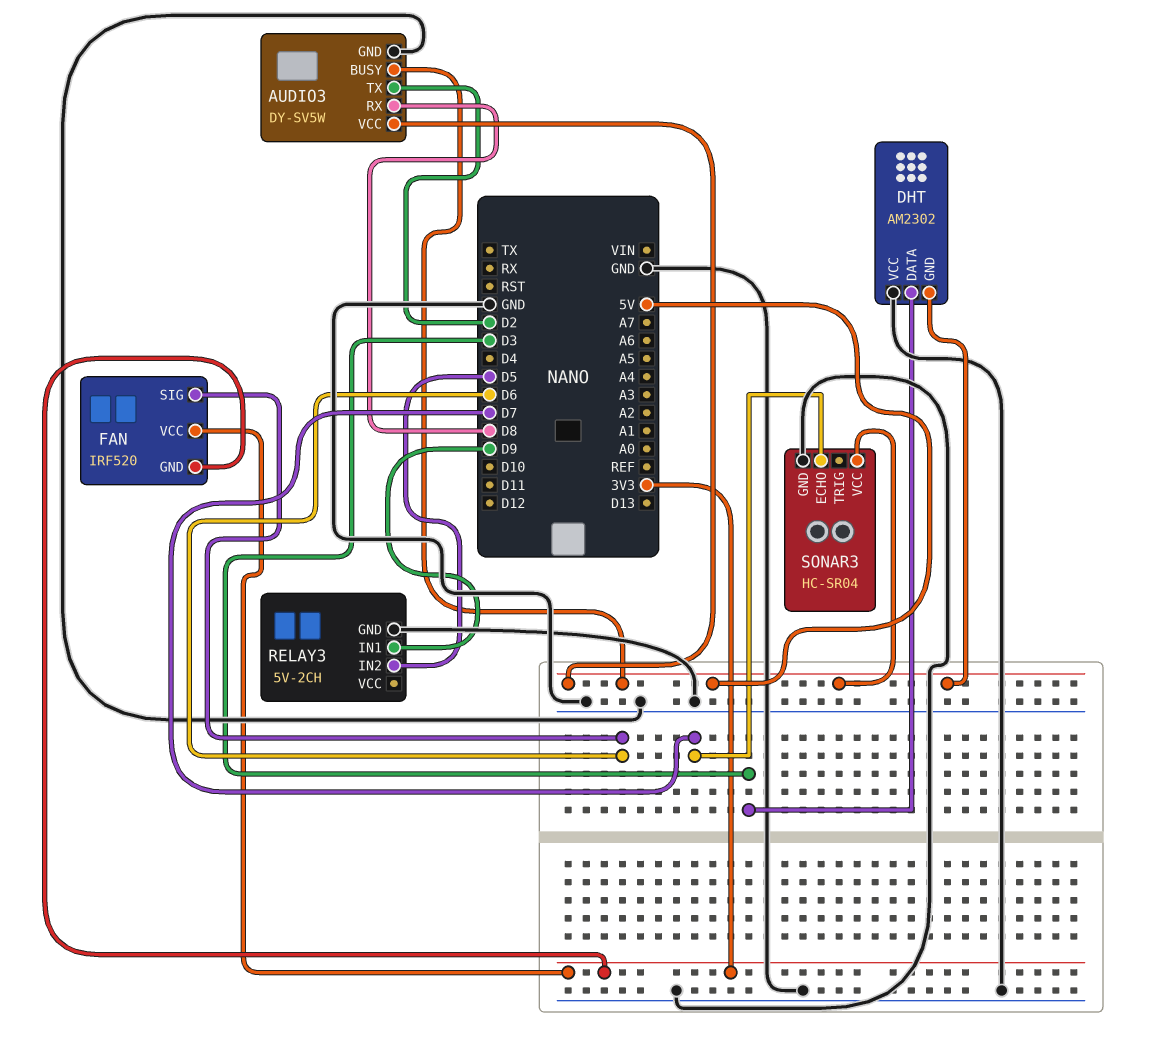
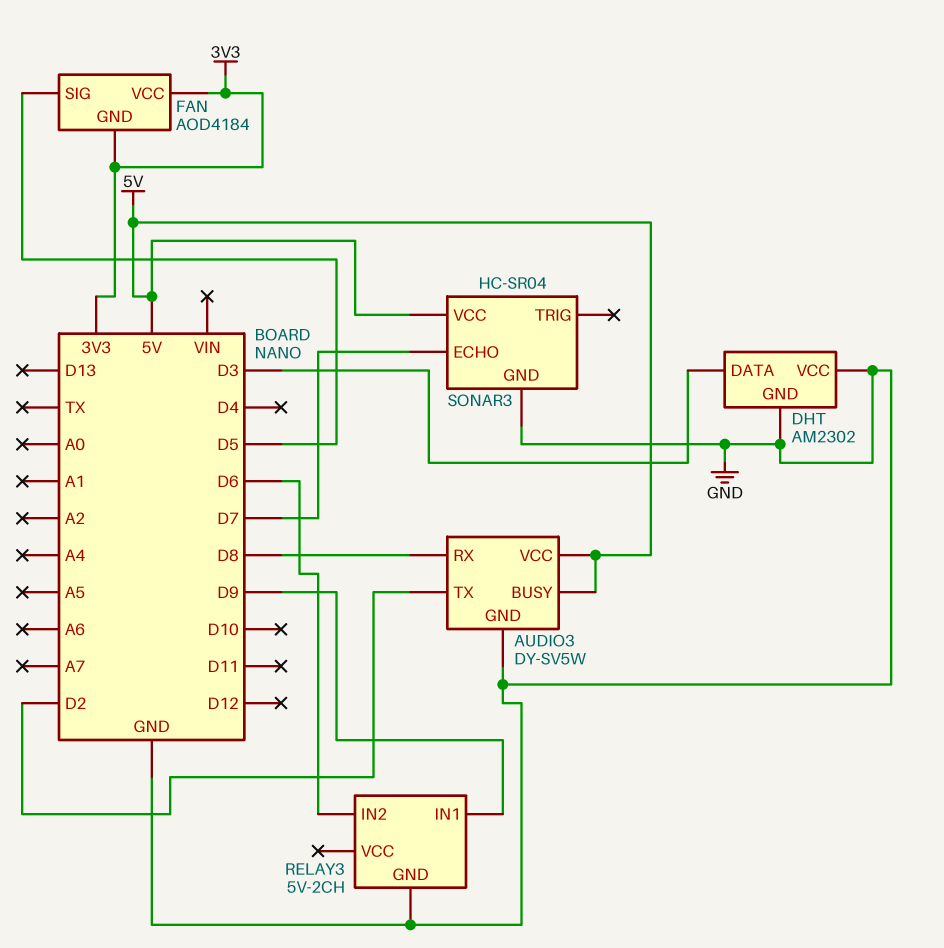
DHT pin GND: 5V -> GND
FAN: IRF520 -> AOD4184
FAN pin SIG: D6 -> D5
RELAY3 pin IN2: D5 -> D6

